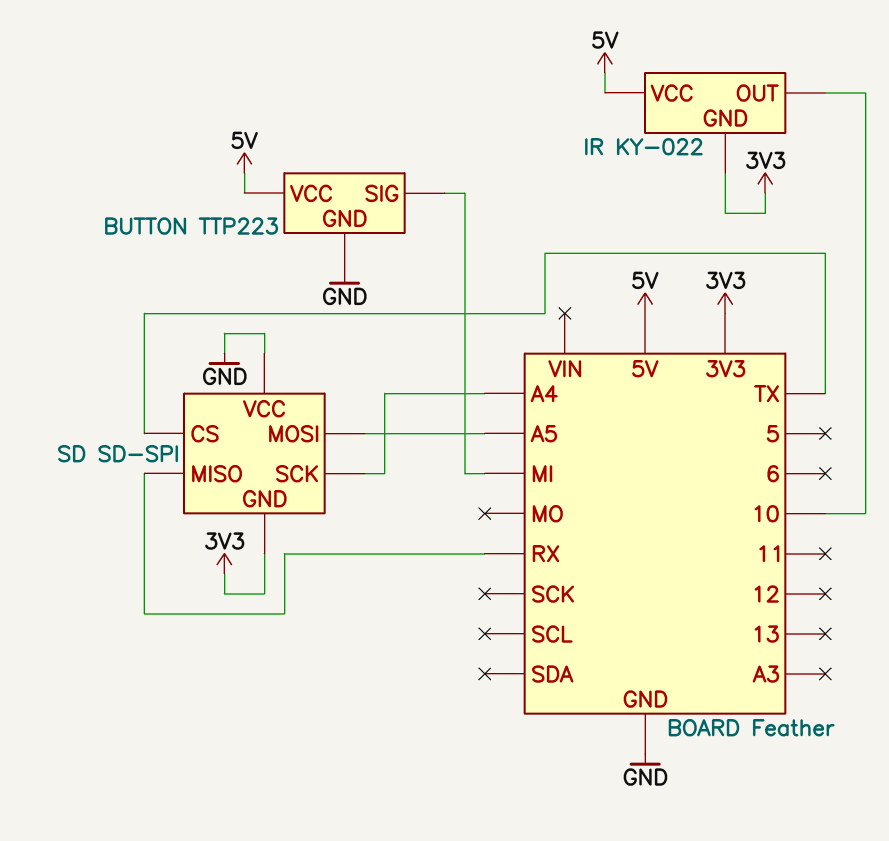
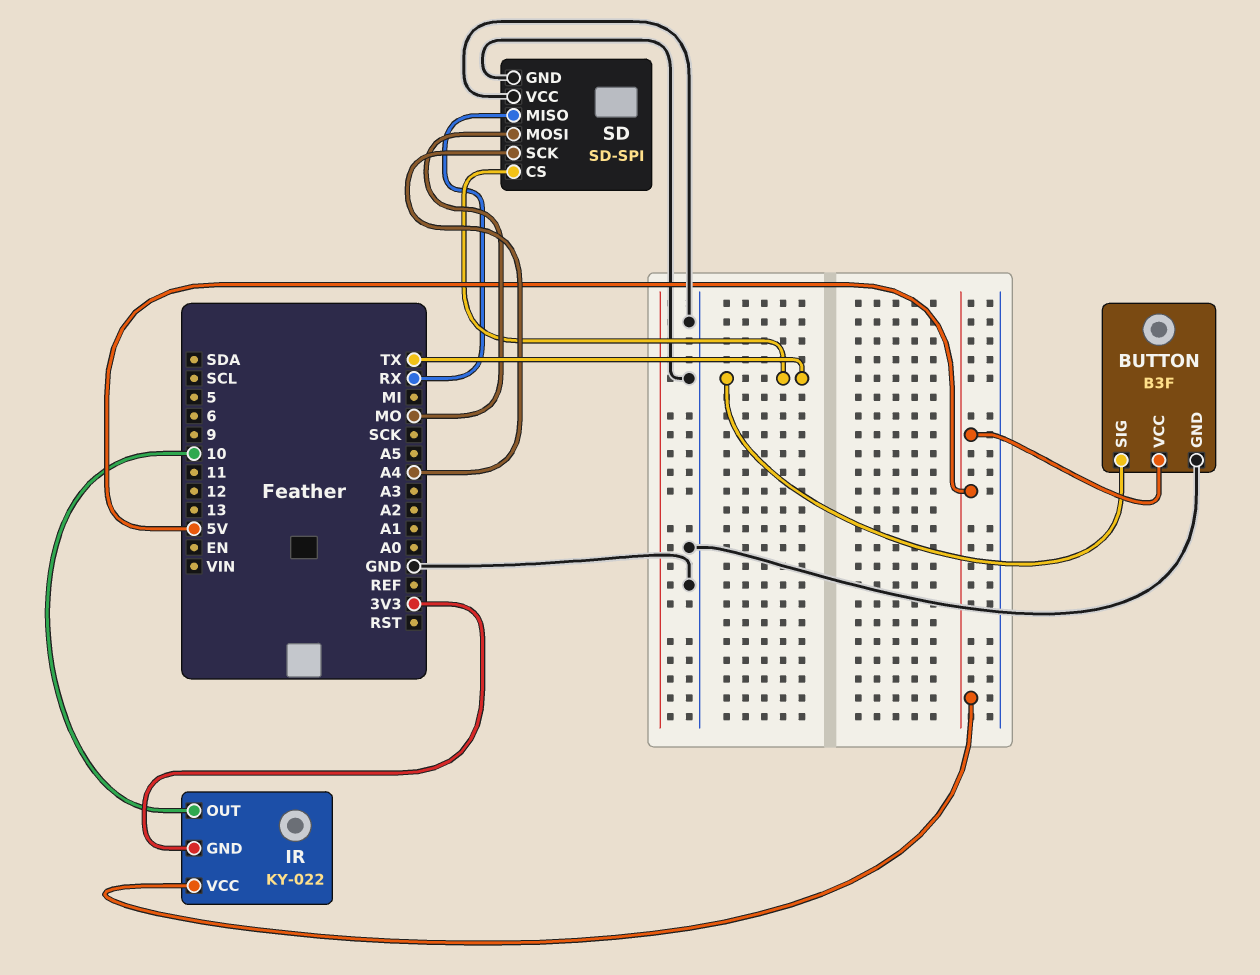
BUTTON: TTP223 -> B3F
BUTTON pin SIG: MI -> TX
SD pin GND: 3V3 -> GND
SD pin MOSI: A5 -> MO

